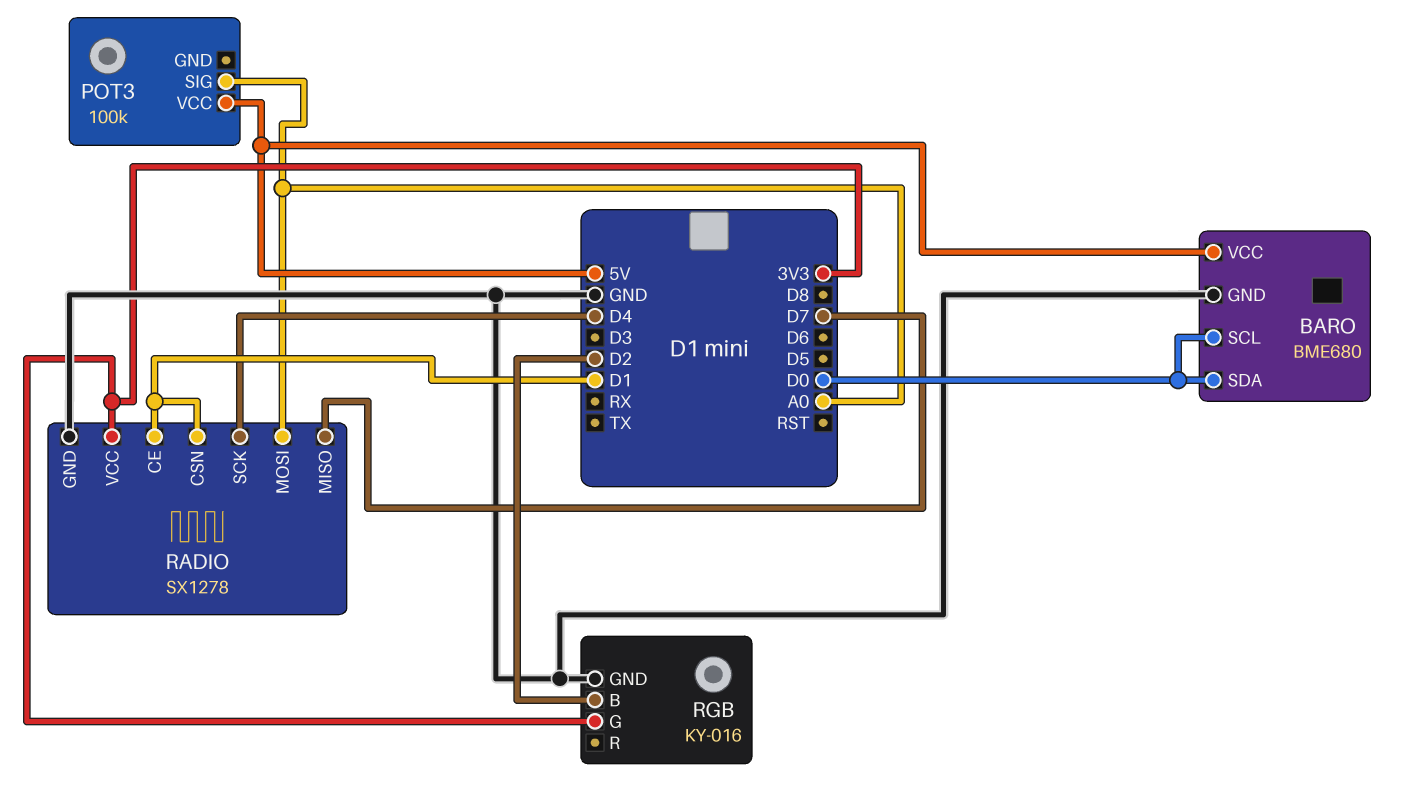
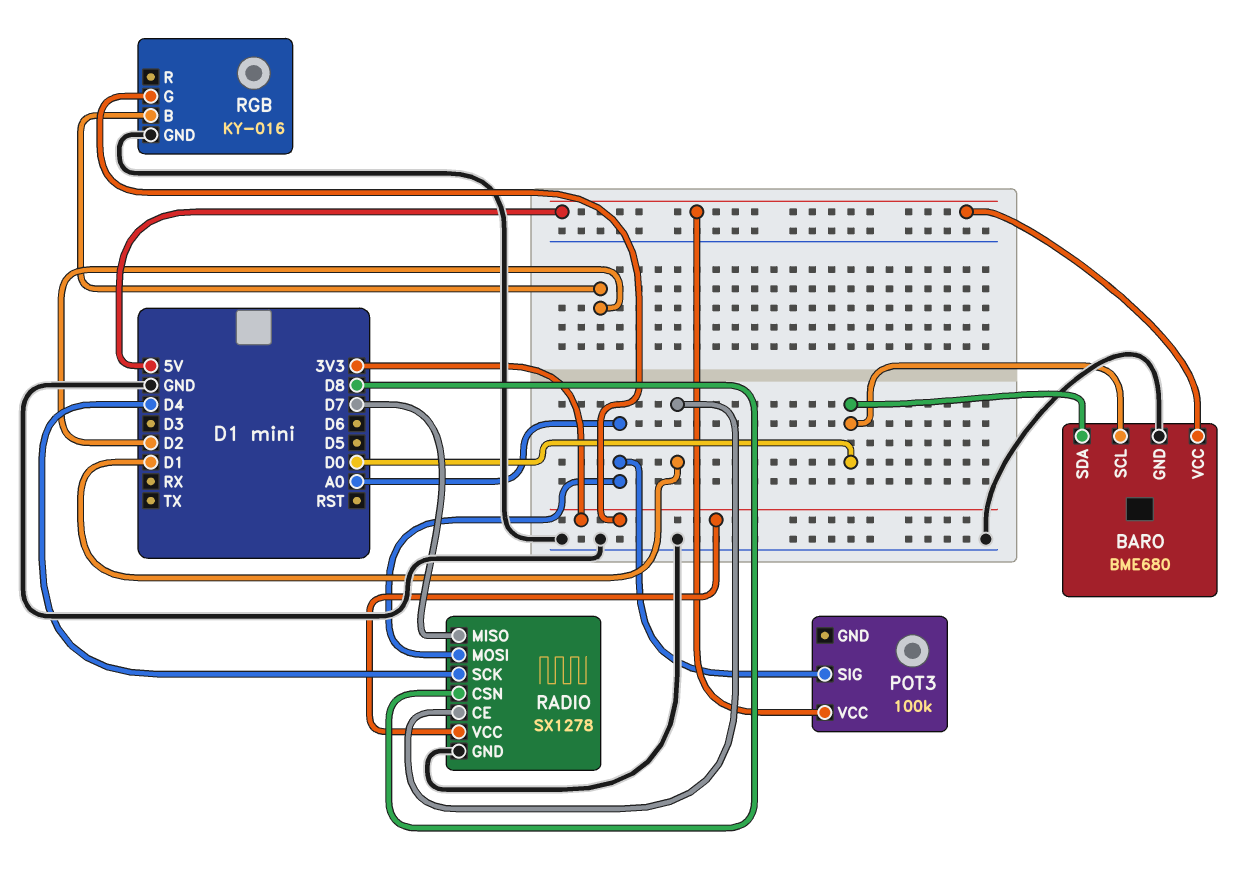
RADIO pin CSN: D1 -> D8

